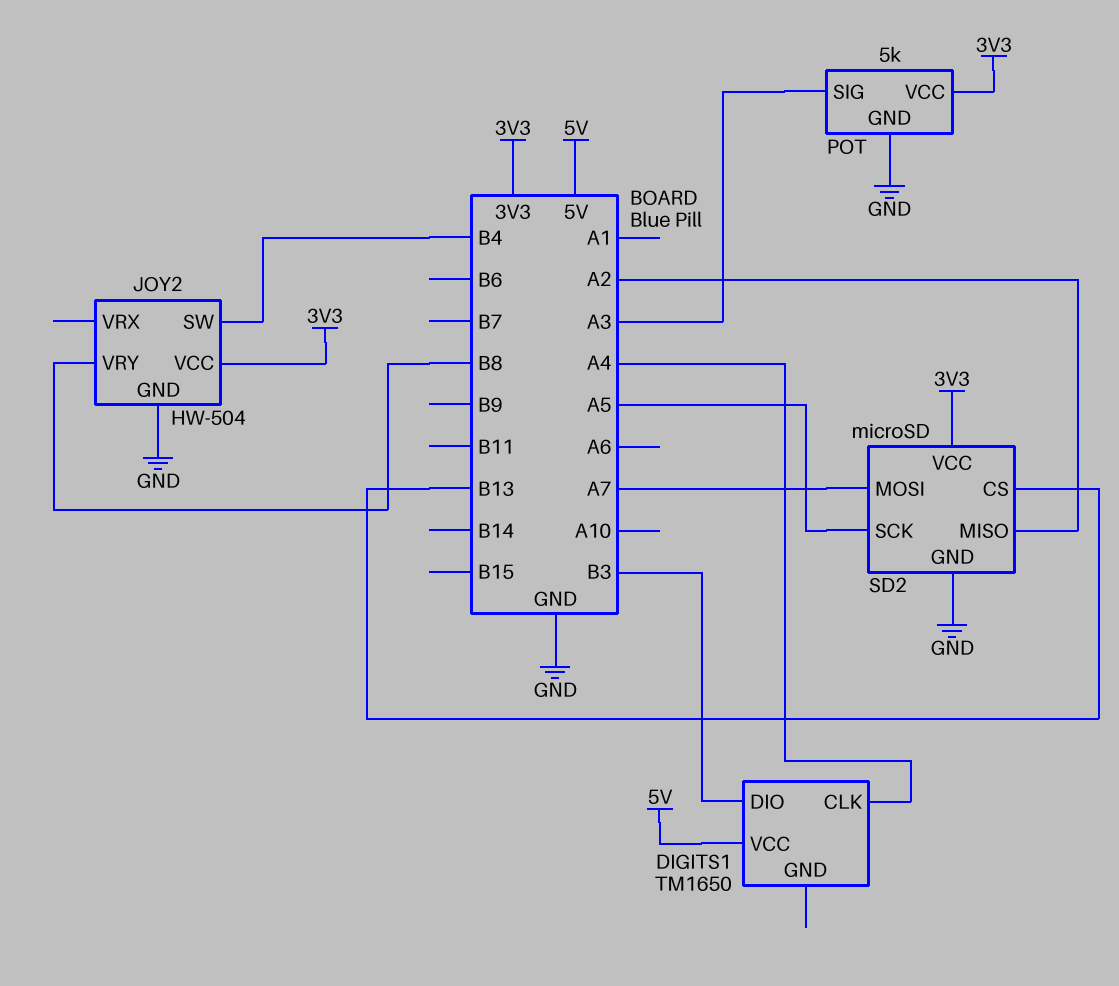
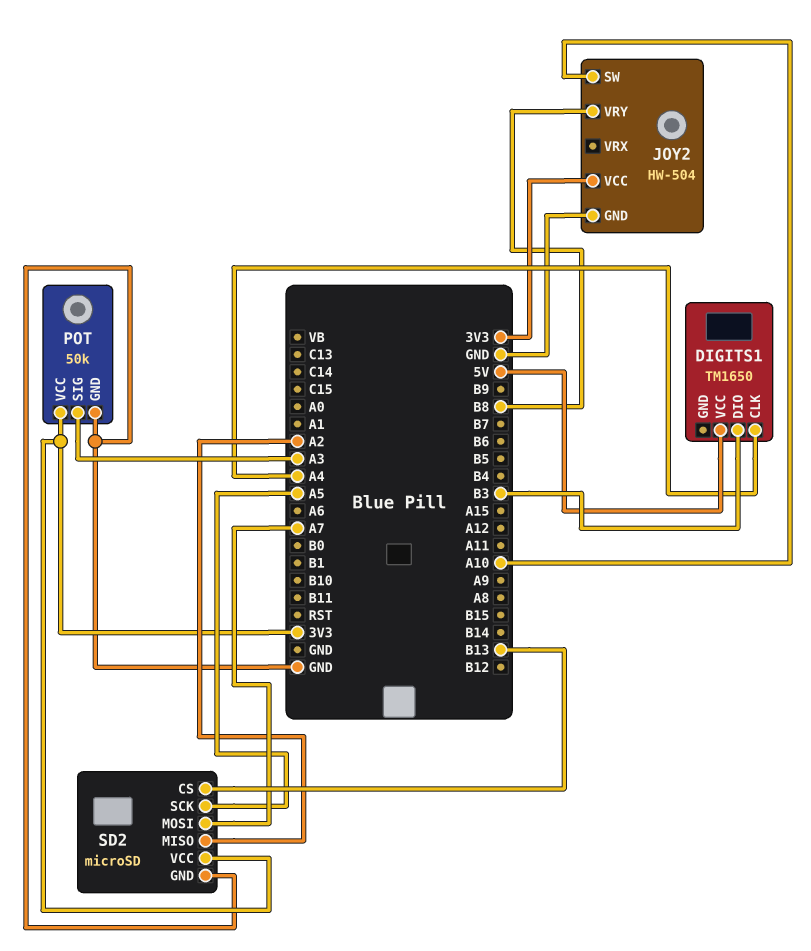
JOY2 pin SW: B4 -> A10
POT: 5k -> 50k

